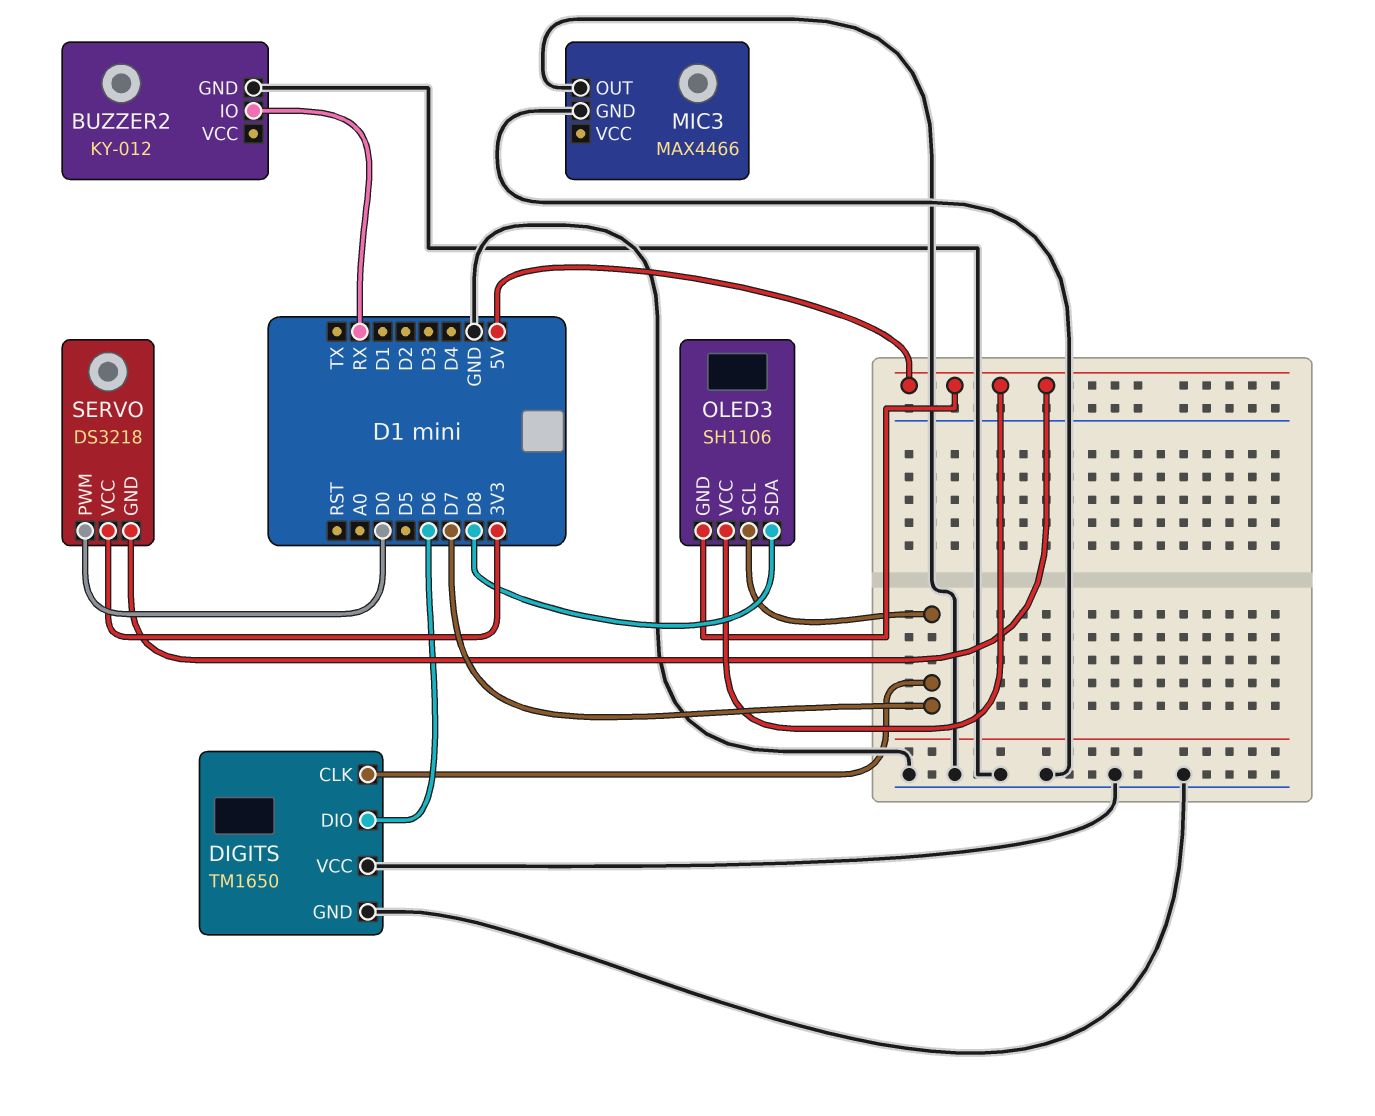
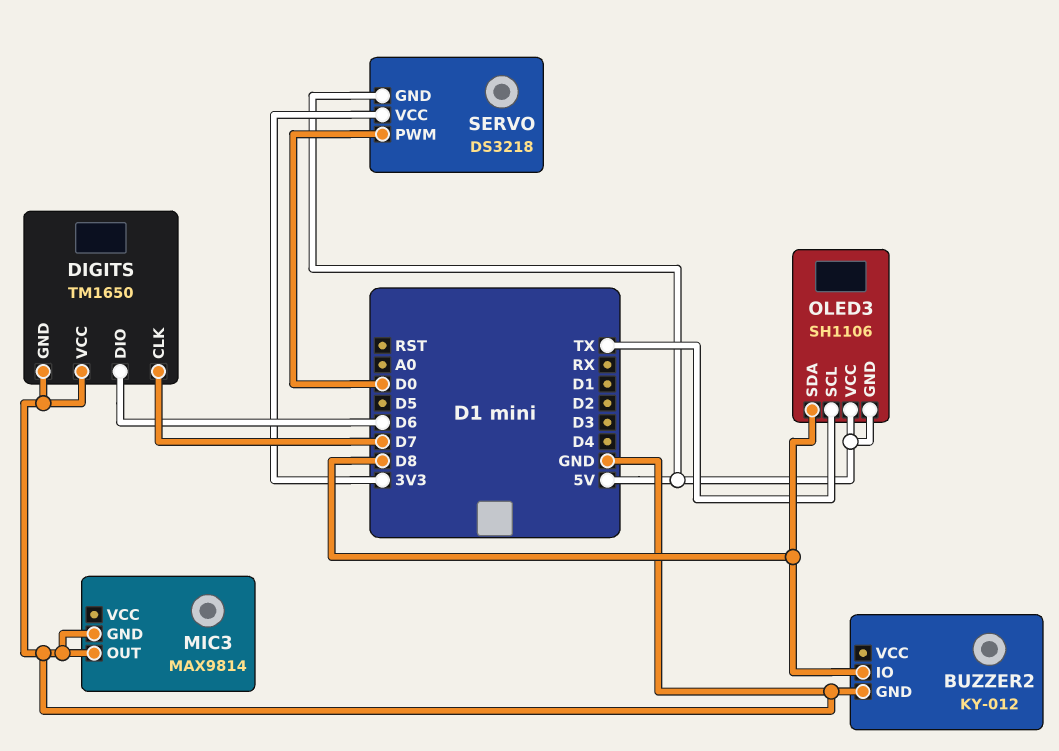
BUZZER2 pin IO: RX -> D8
MIC3: MAX4466 -> MAX9814
OLED3 pin SCL: D7 -> TX

